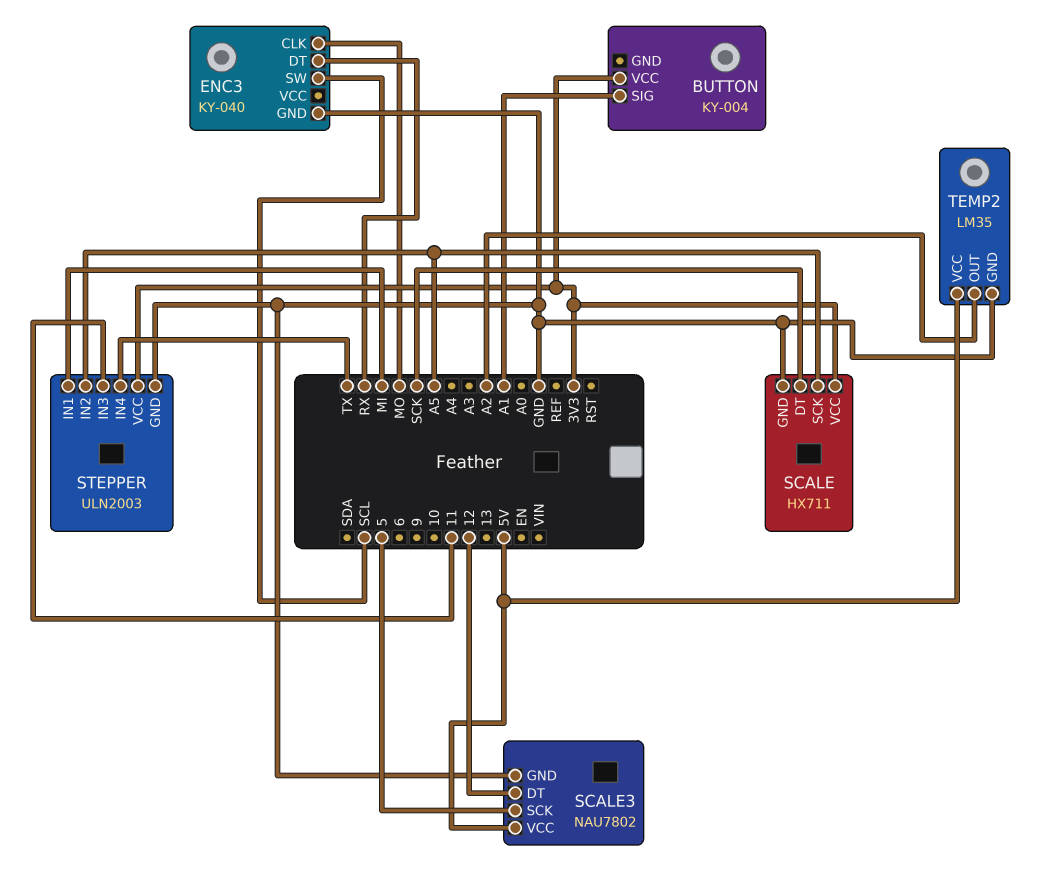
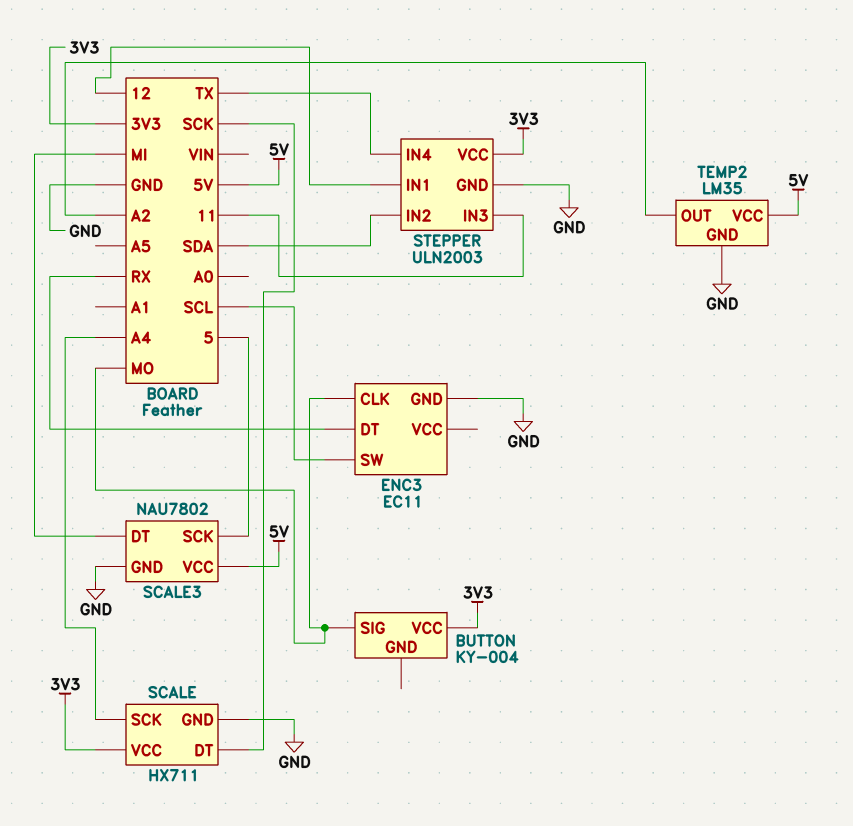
BUTTON pin SIG: A1 -> MO
ENC3: KY-040 -> EC11
SCALE pin SCK: A5 -> A4
SCALE3 pin DT: 12 -> MI
STEPPER pin IN1: MI -> 12
STEPPER pin IN2: A5 -> SDA

